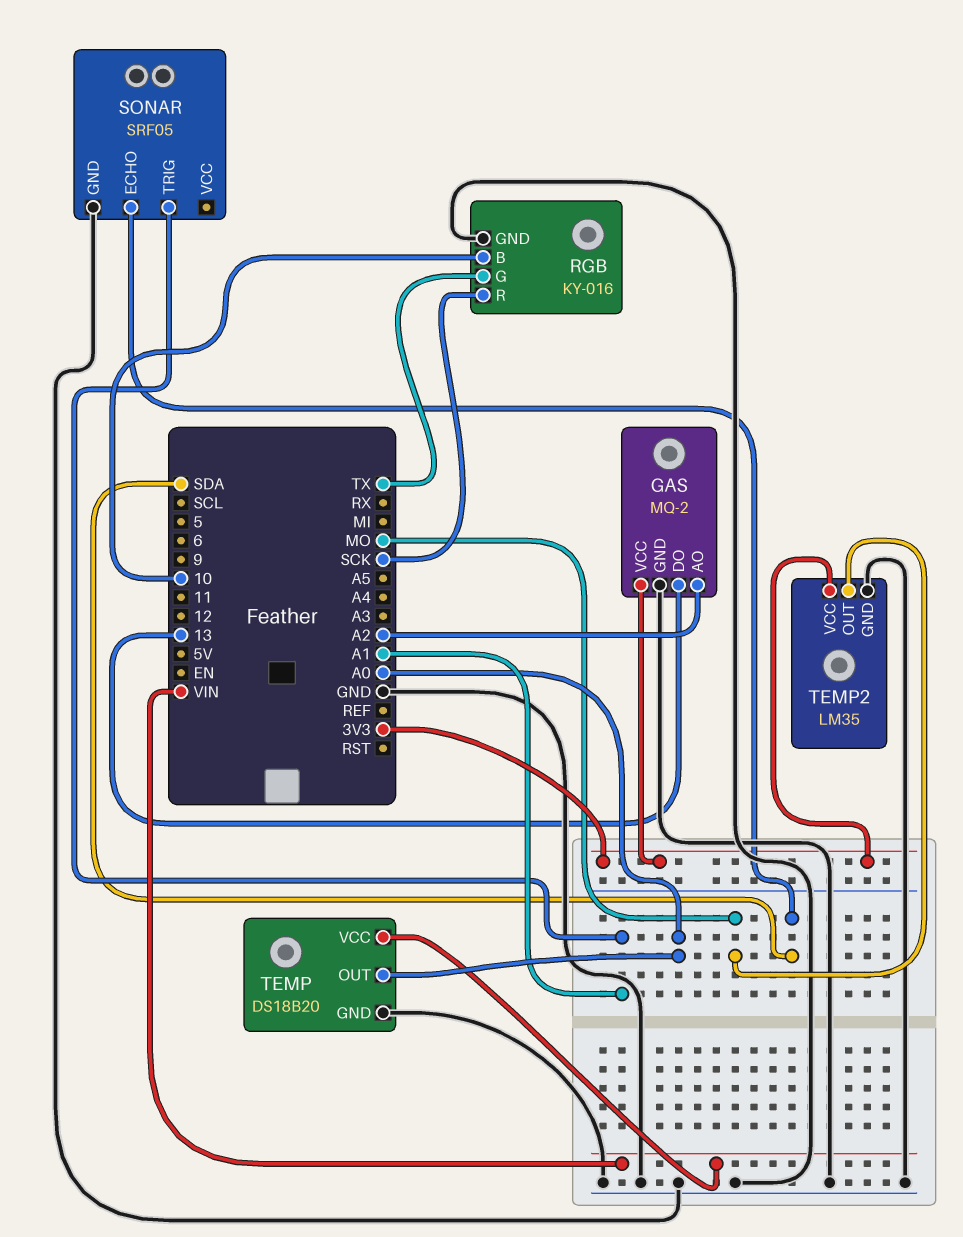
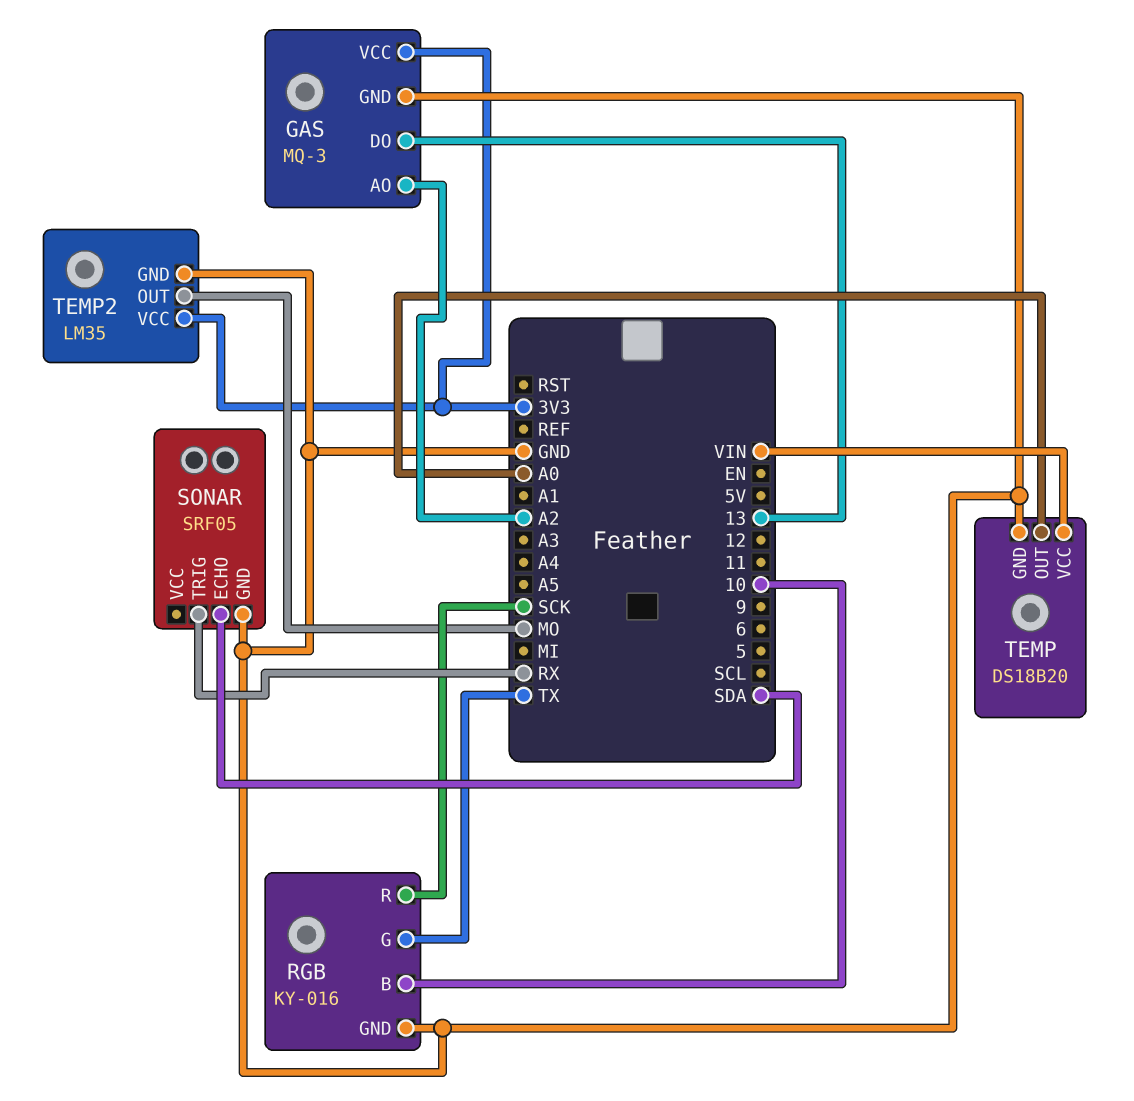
GAS: MQ-2 -> MQ-3
SONAR pin TRIG: A1 -> RX

